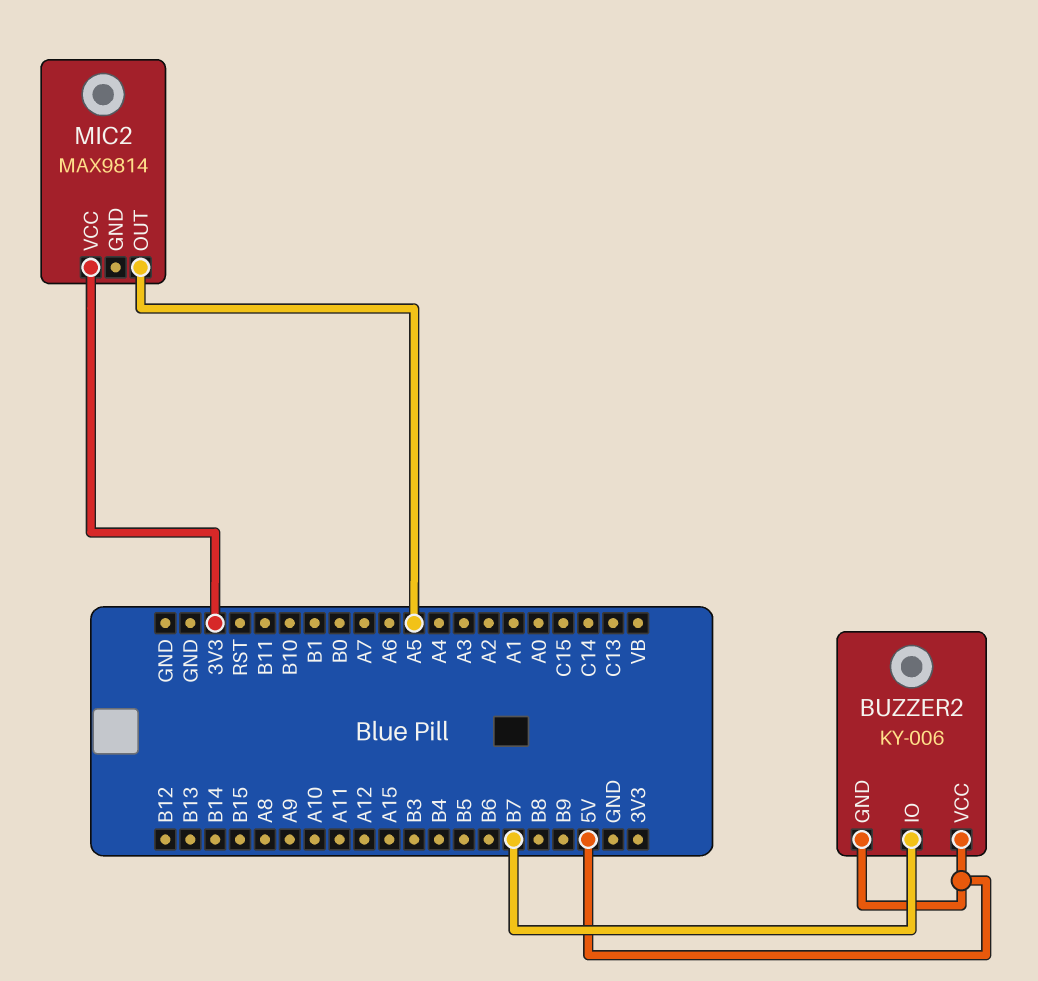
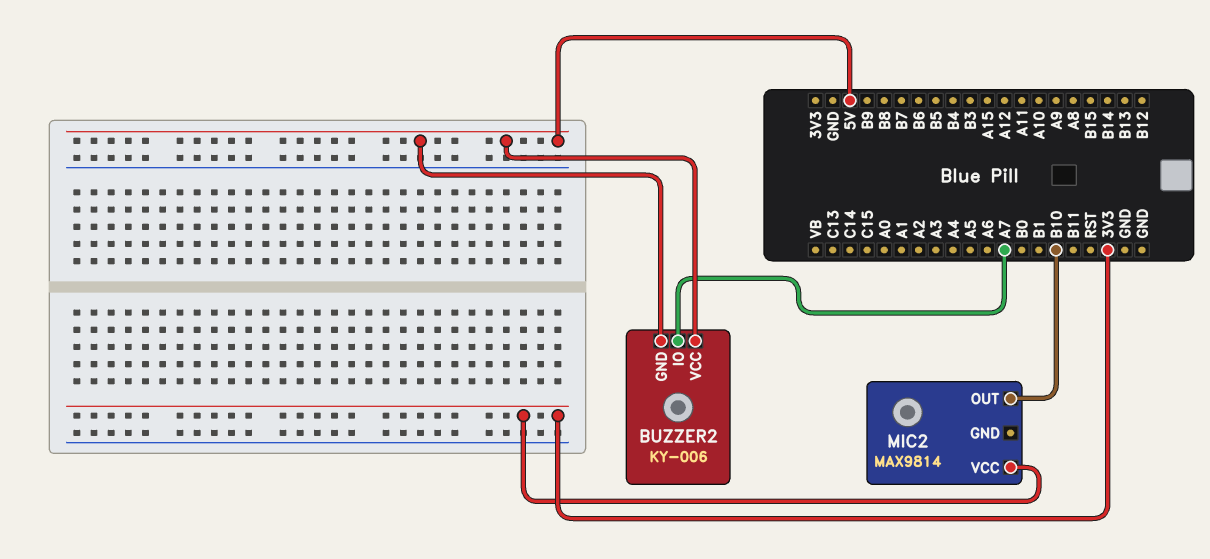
BUZZER2 pin IO: B7 -> A7
MIC2 pin OUT: A5 -> B10

